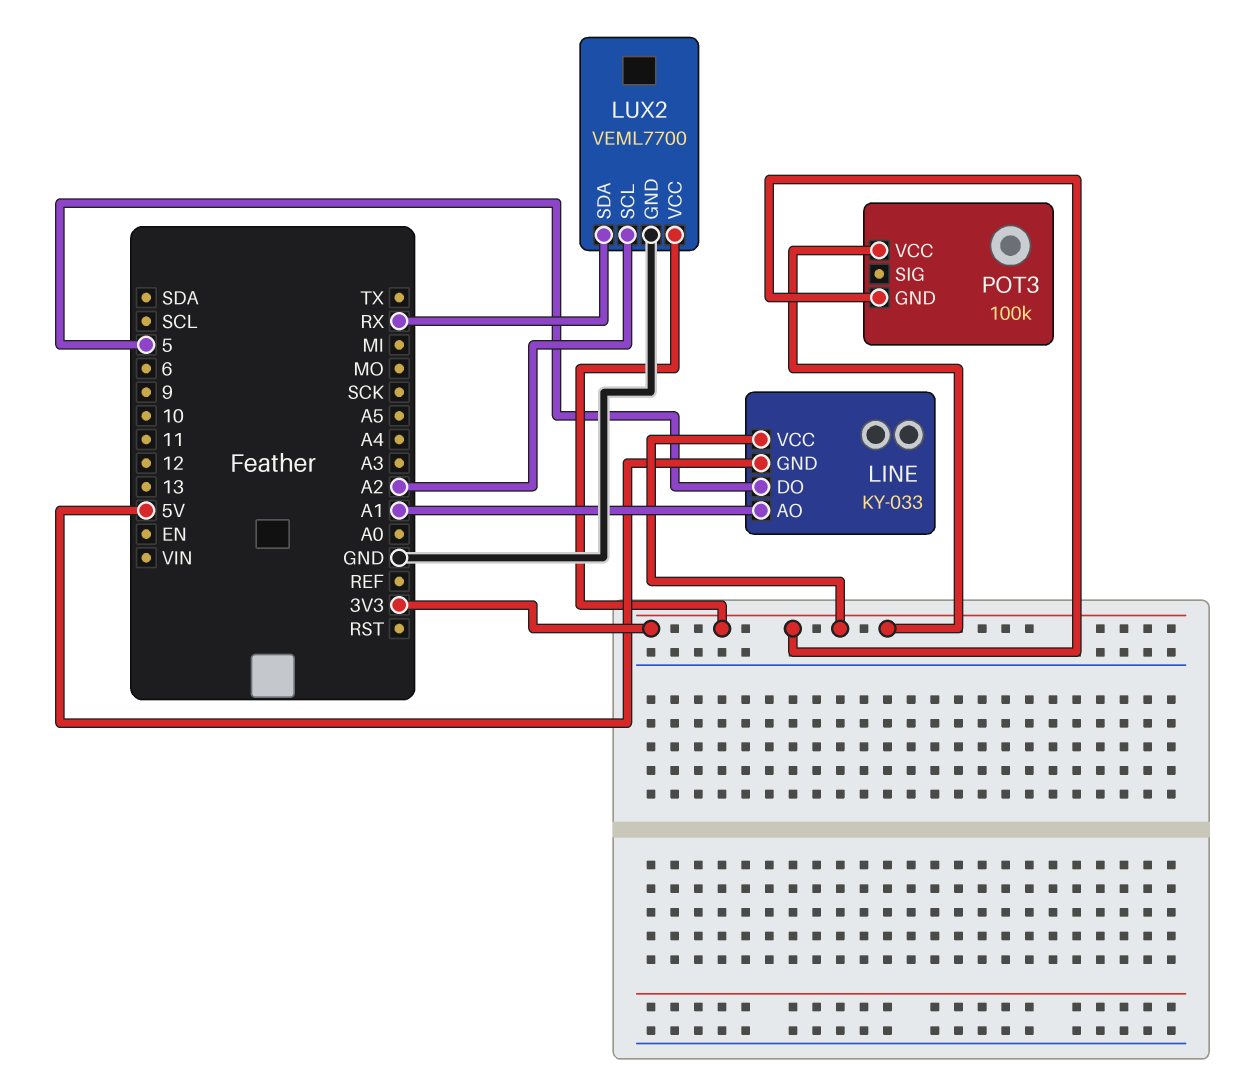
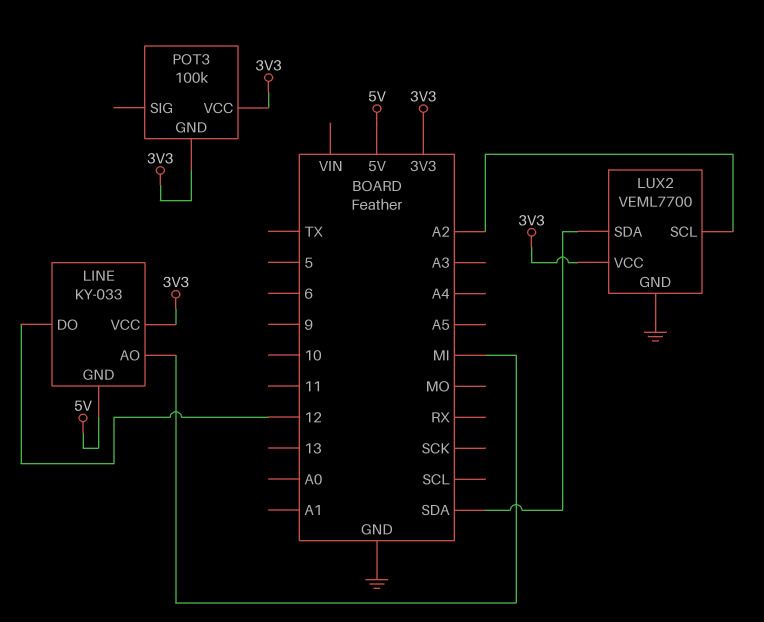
LINE pin AO: A1 -> MI
LINE pin DO: 5 -> 12
LUX2 pin SDA: RX -> SDA

